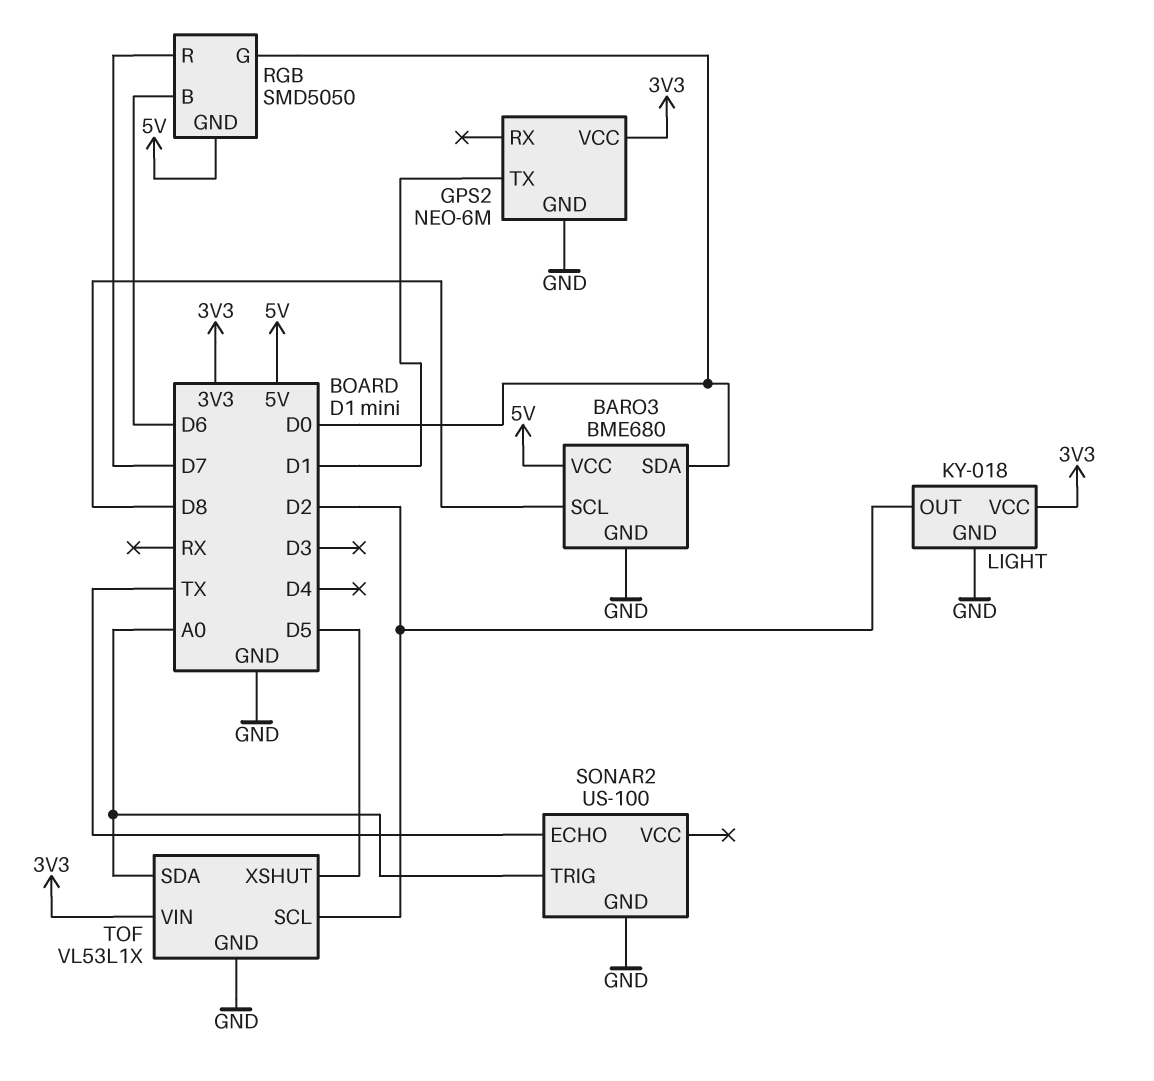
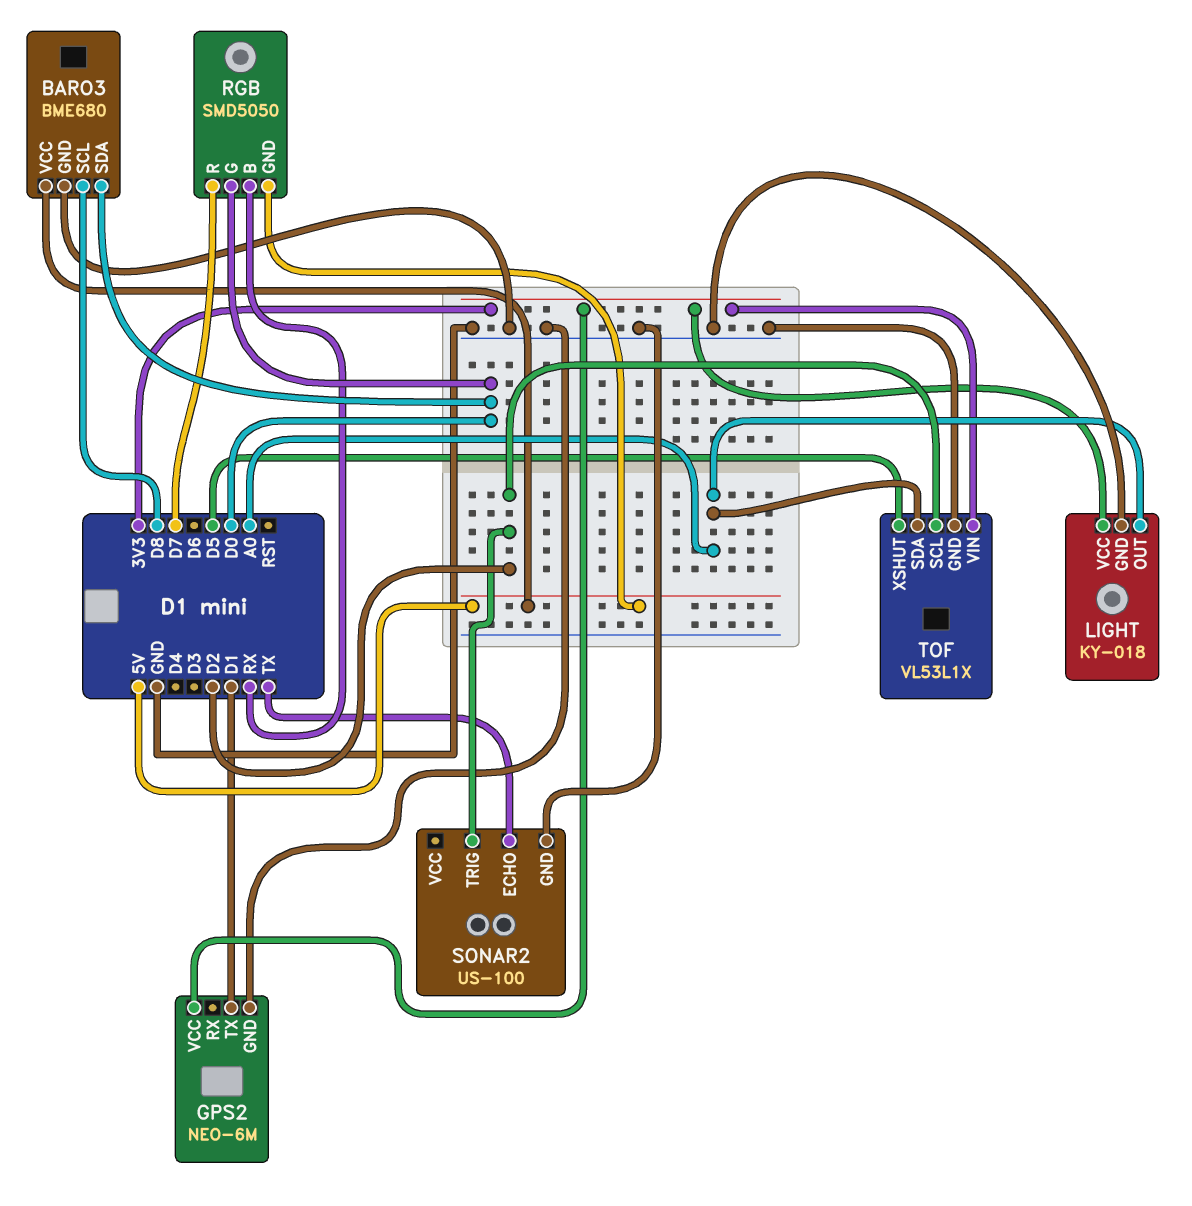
LIGHT pin OUT: D2 -> A0
RGB pin B: D6 -> RX
SONAR2 pin TRIG: A0 -> D2

